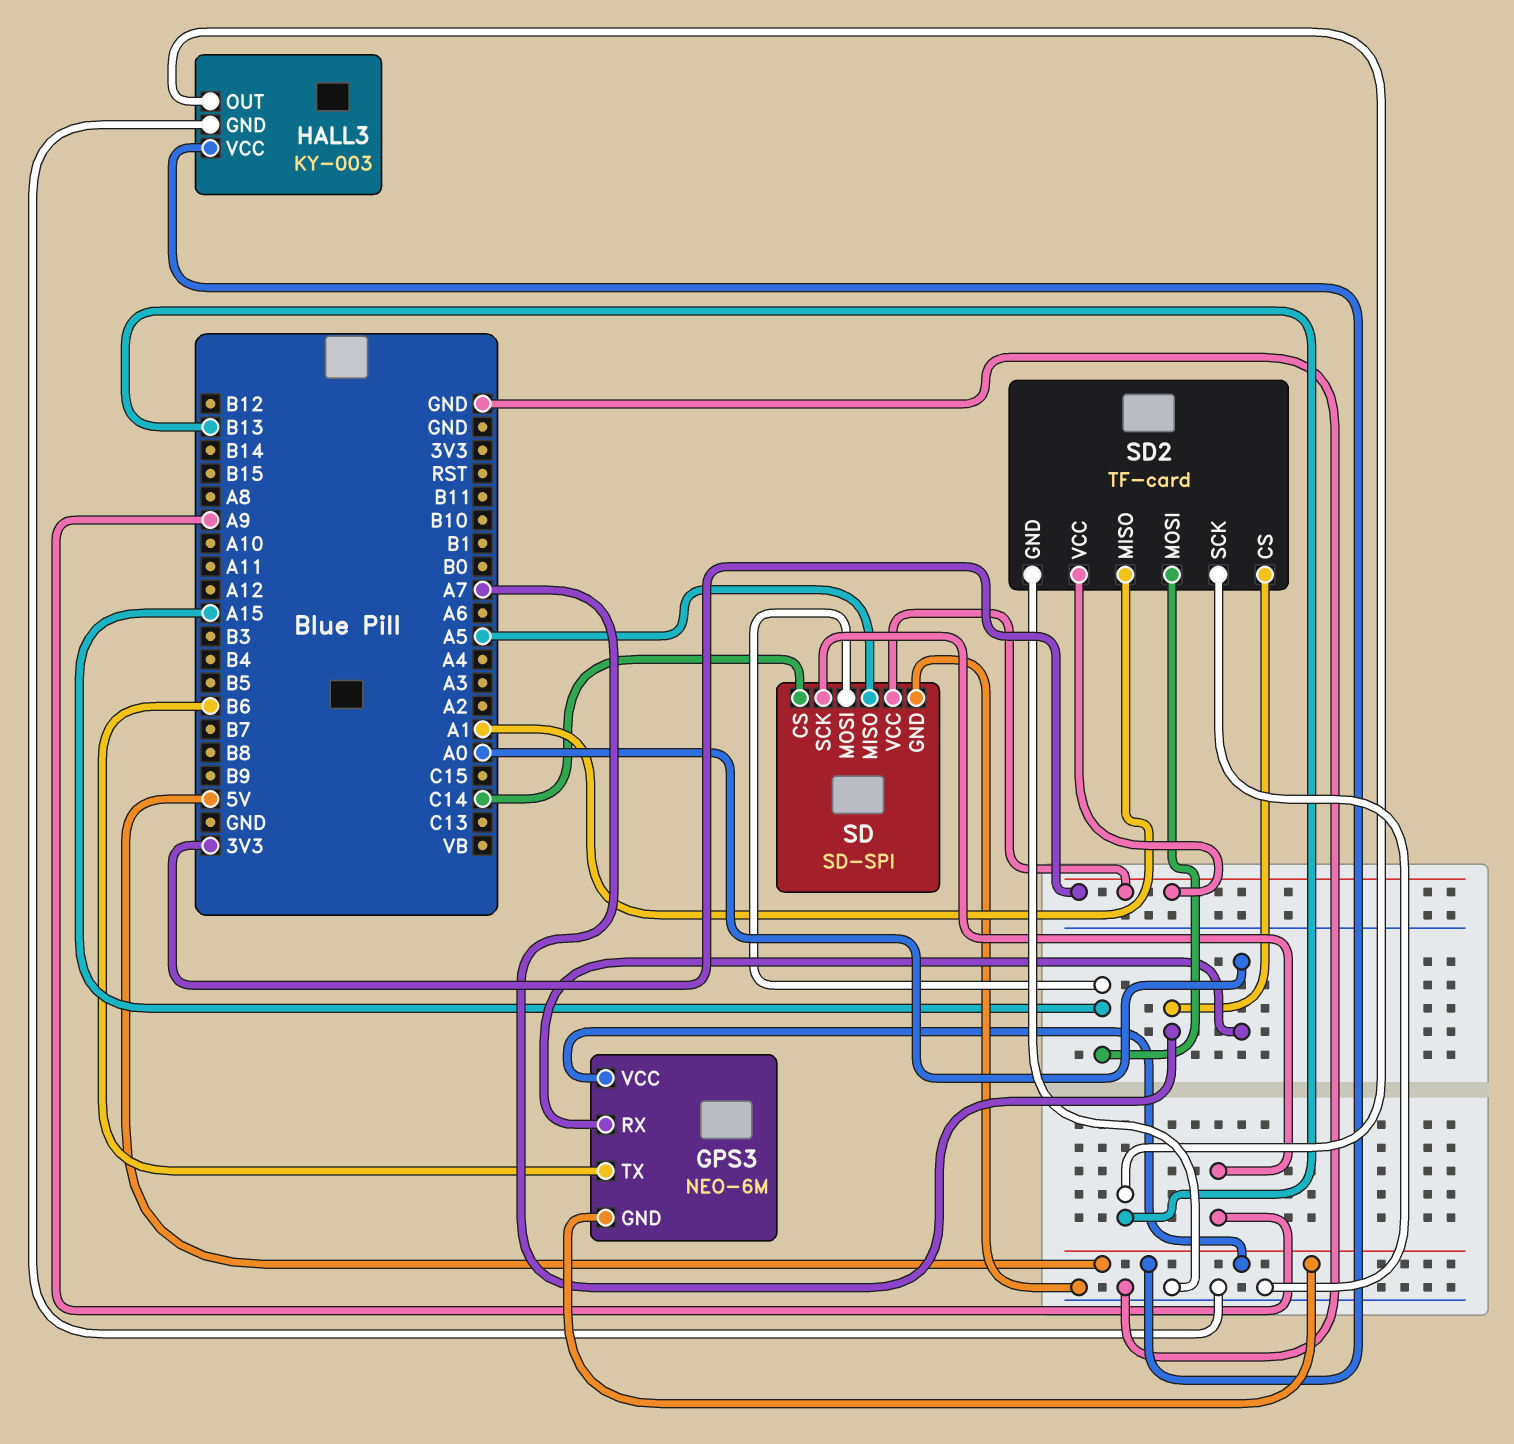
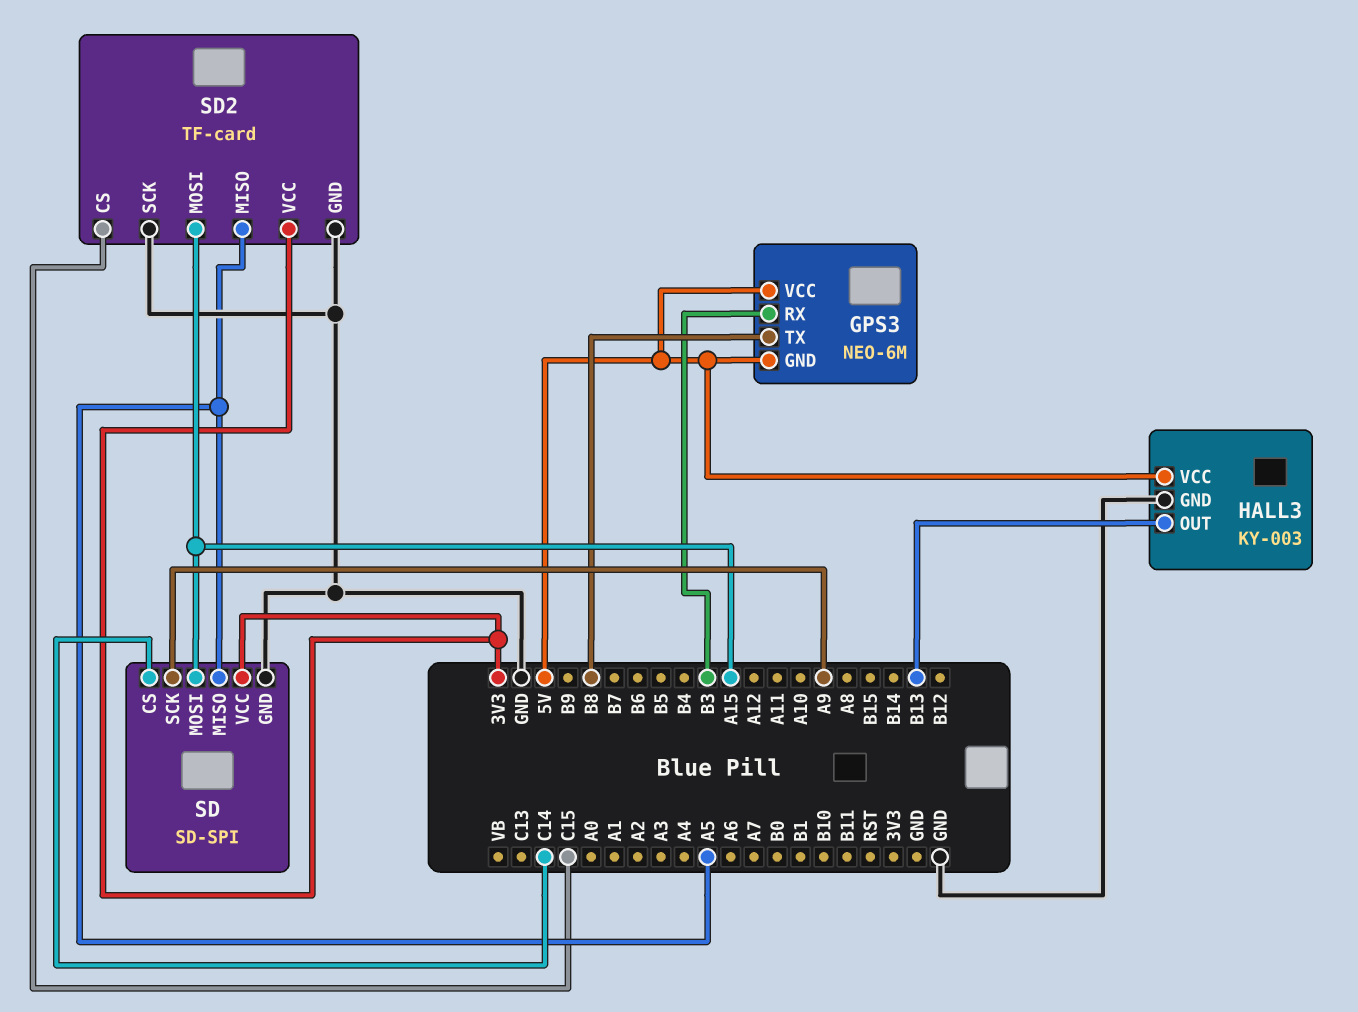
GPS3 pin RX: A0 -> B3
GPS3 pin TX: B6 -> B8
SD2 pin CS: A7 -> C15
SD2 pin MISO: A1 -> A5

